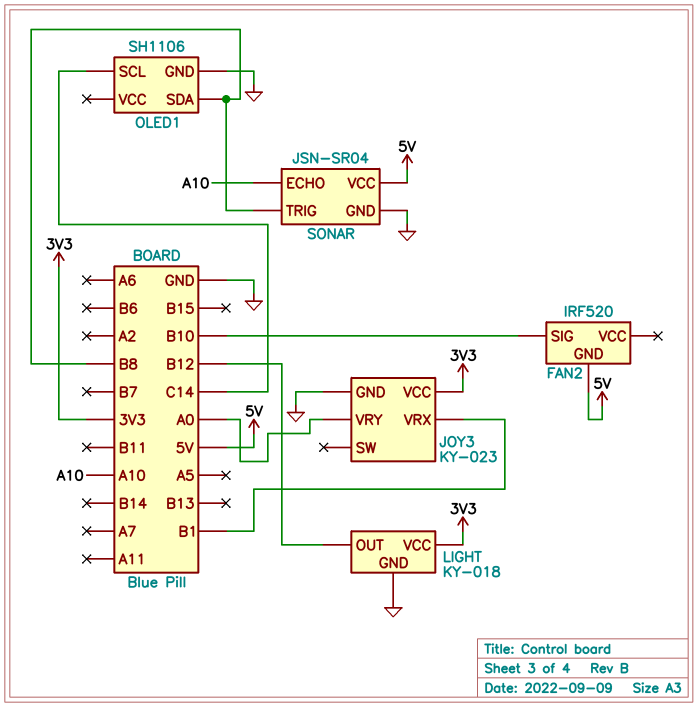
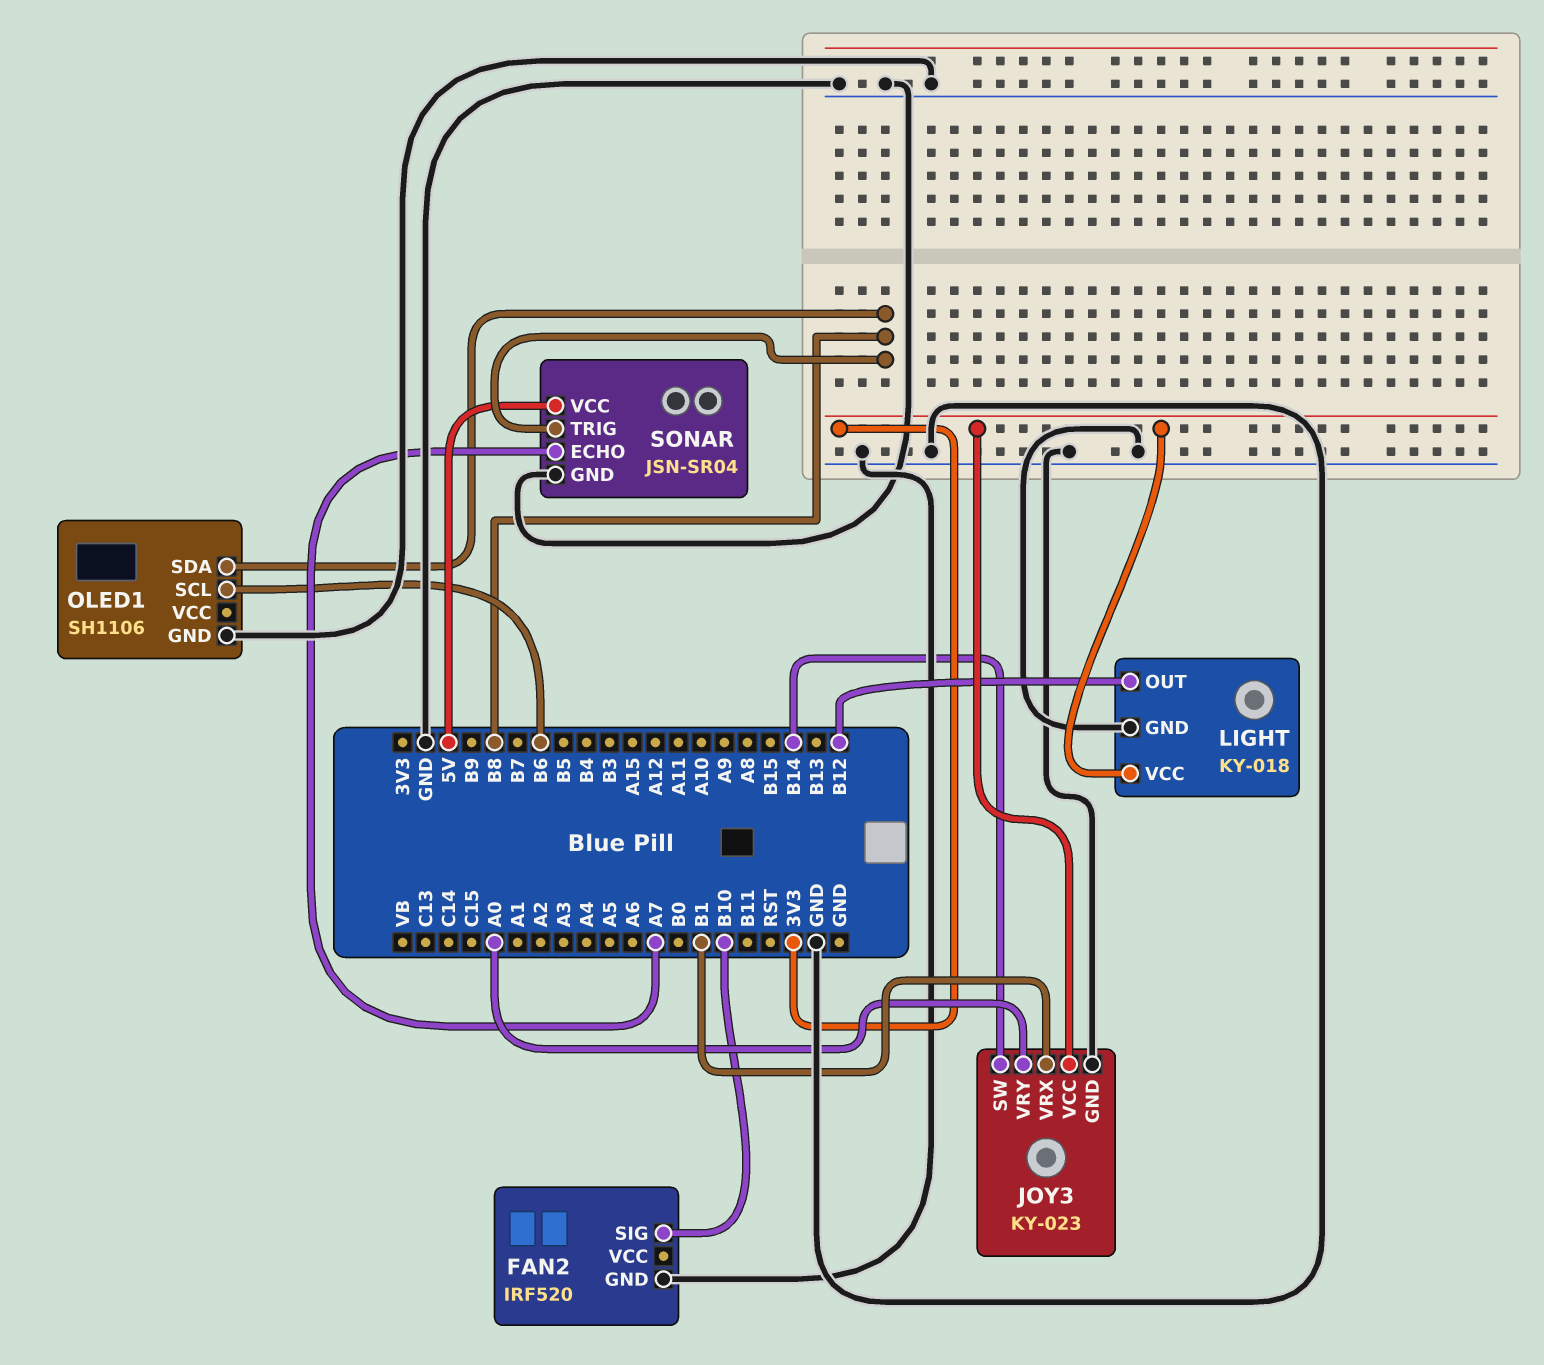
FAN2 pin GND: 5V -> GND
JOY3 pin SW: none -> B14
OLED1 pin SCL: C14 -> B6
SONAR pin ECHO: A10 -> A7

